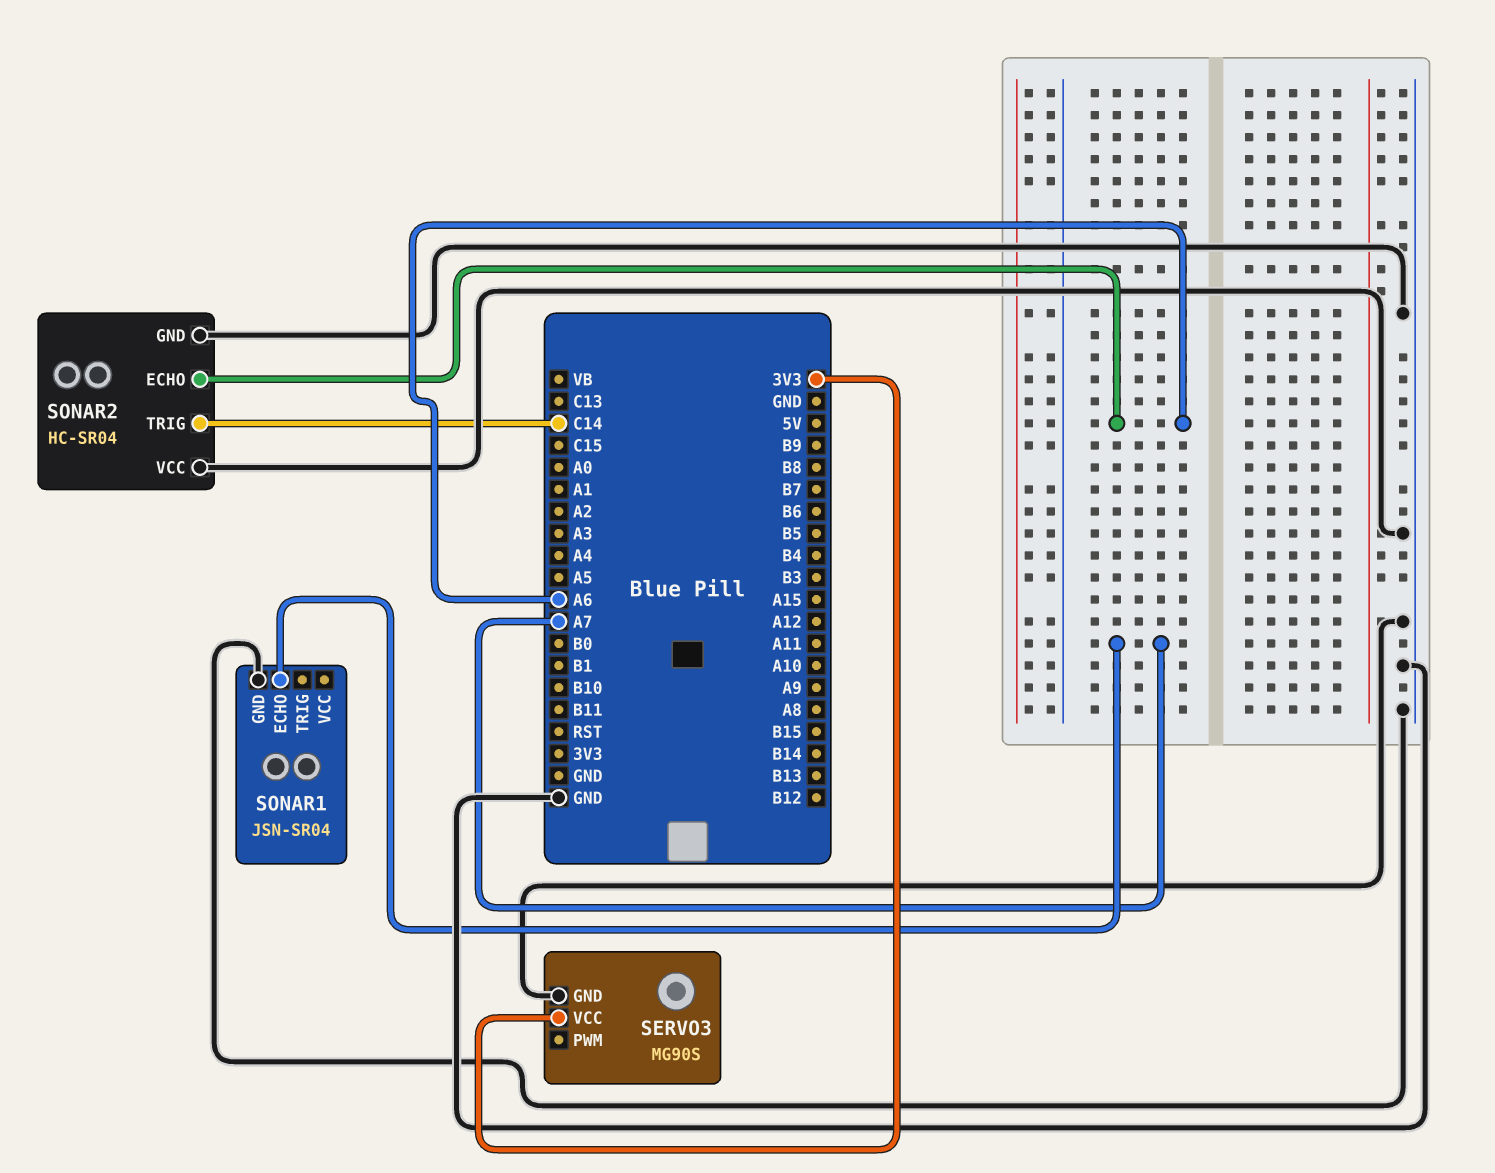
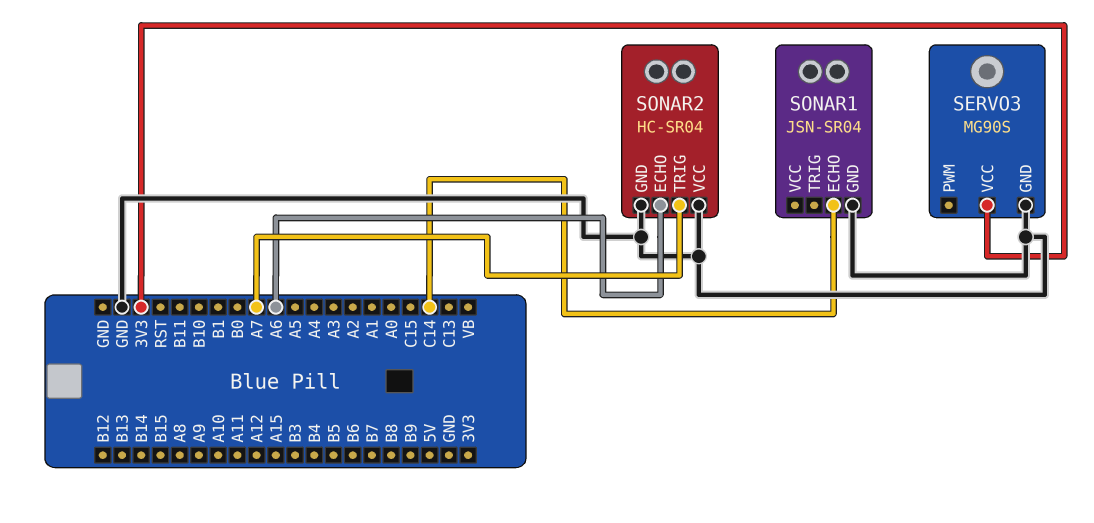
SONAR1 pin ECHO: A7 -> C14
SONAR2 pin TRIG: C14 -> A7

